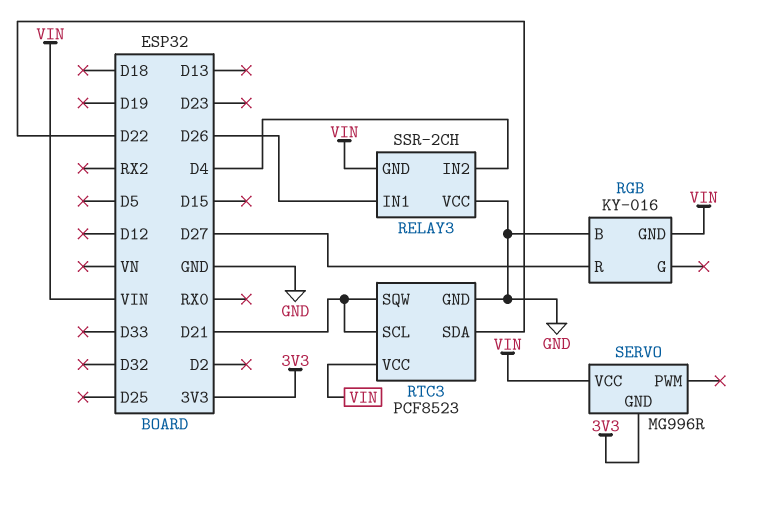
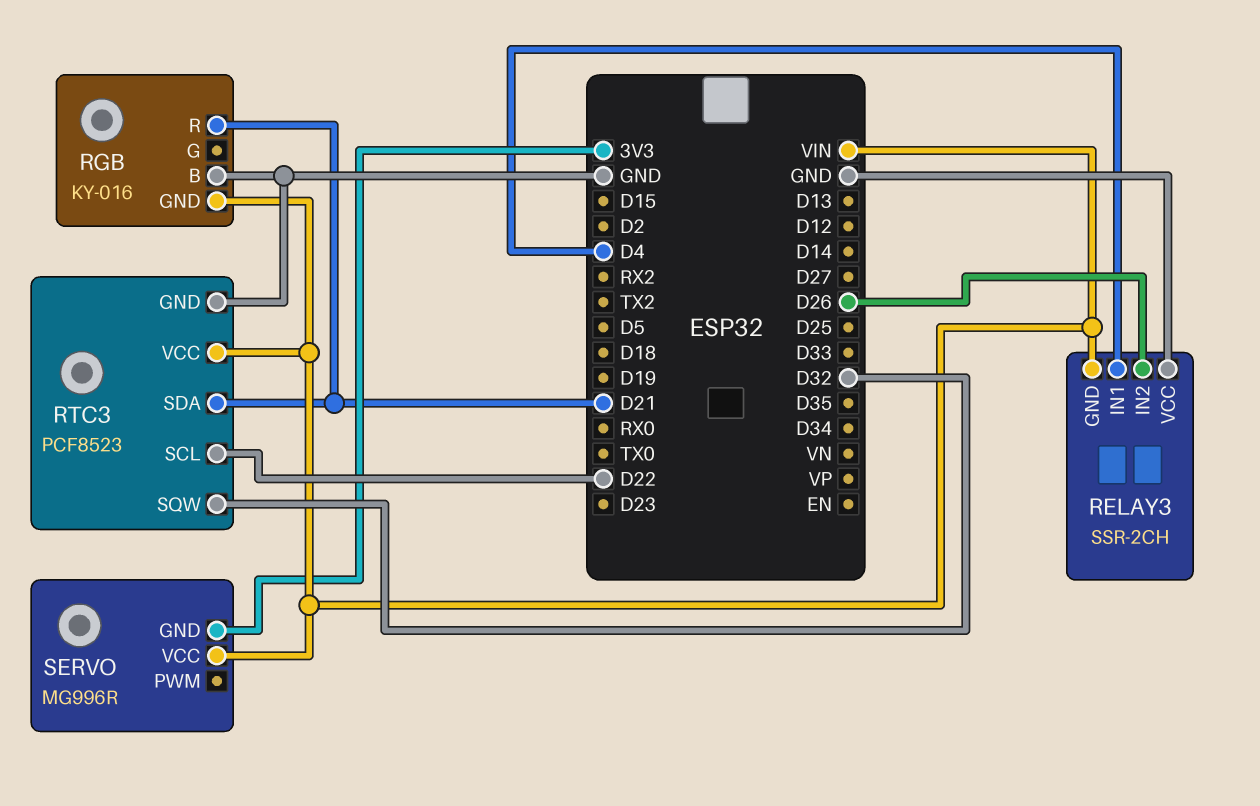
RELAY3 pin IN1: D26 -> D4
RELAY3 pin IN2: D4 -> D26
RGB pin R: D27 -> D21
RTC3 pin SCL: D21 -> D22
RTC3 pin SDA: D22 -> D21
RTC3 pin SQW: D21 -> D32

